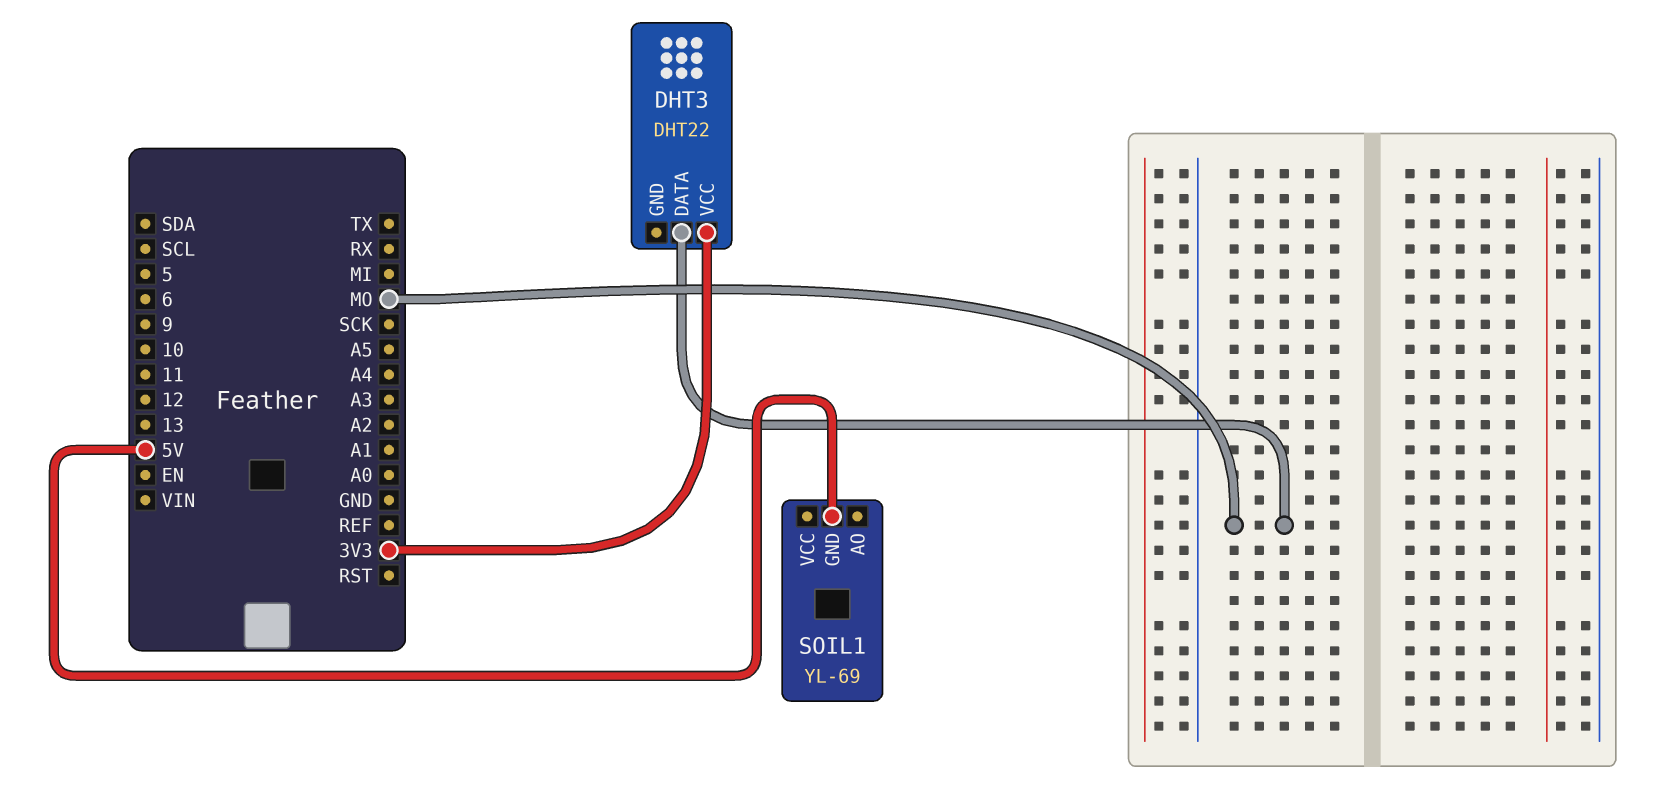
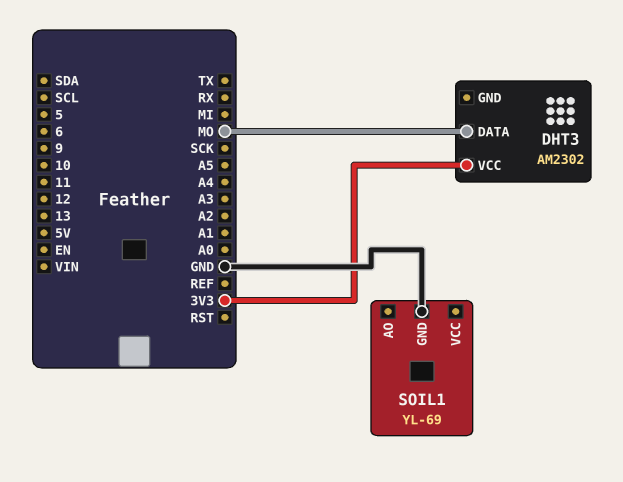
DHT3: DHT22 -> AM2302
SOIL1 pin GND: 5V -> GND

